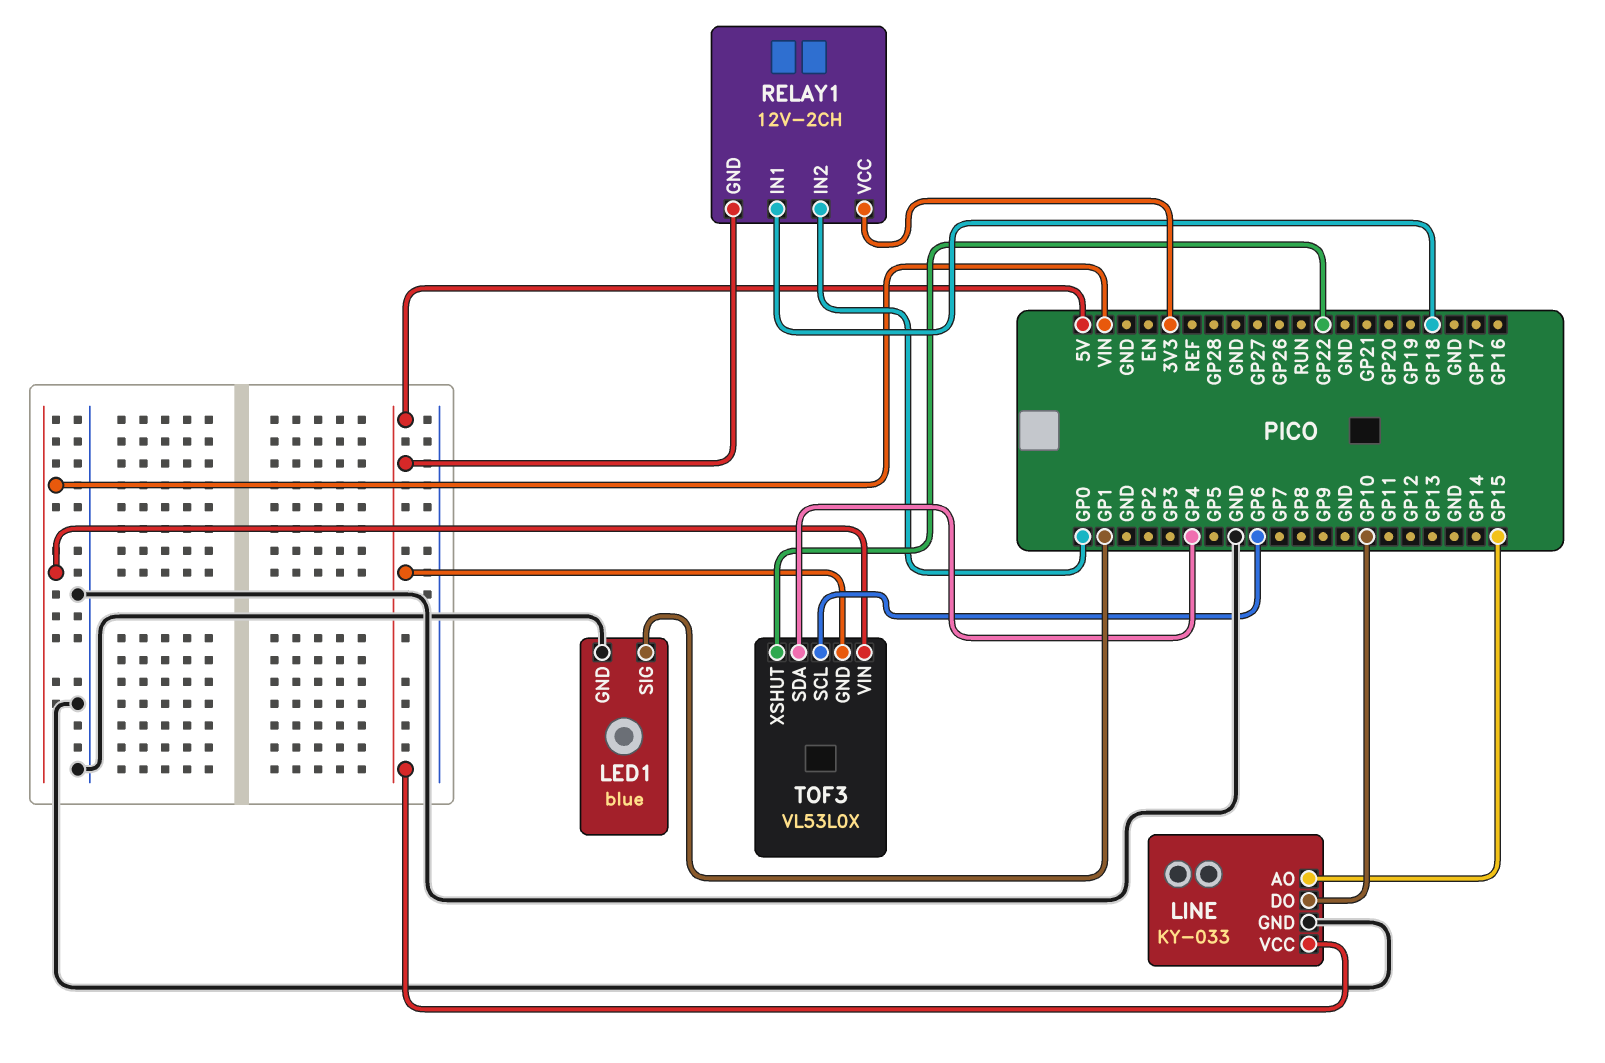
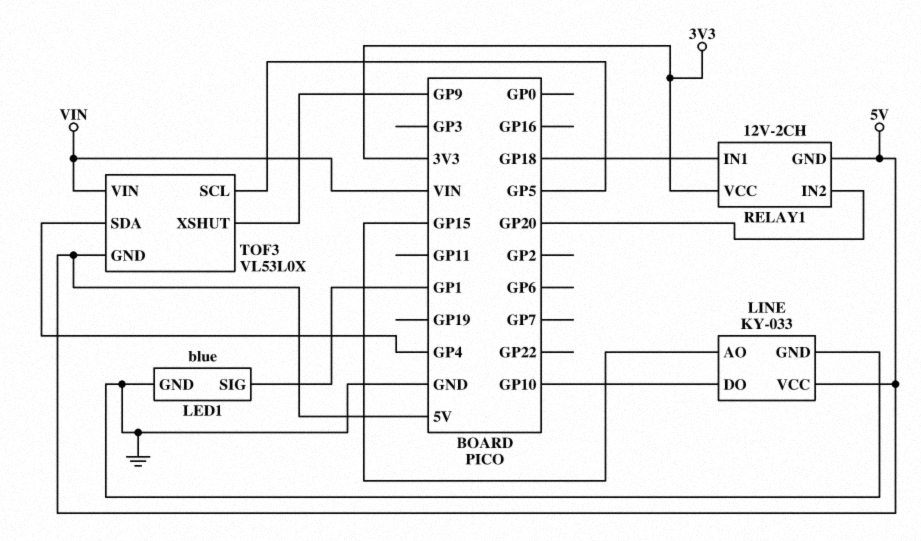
RELAY1 pin IN2: GP0 -> GP20
TOF3 pin SCL: GP6 -> GP5
TOF3 pin XSHUT: GP22 -> GP9

